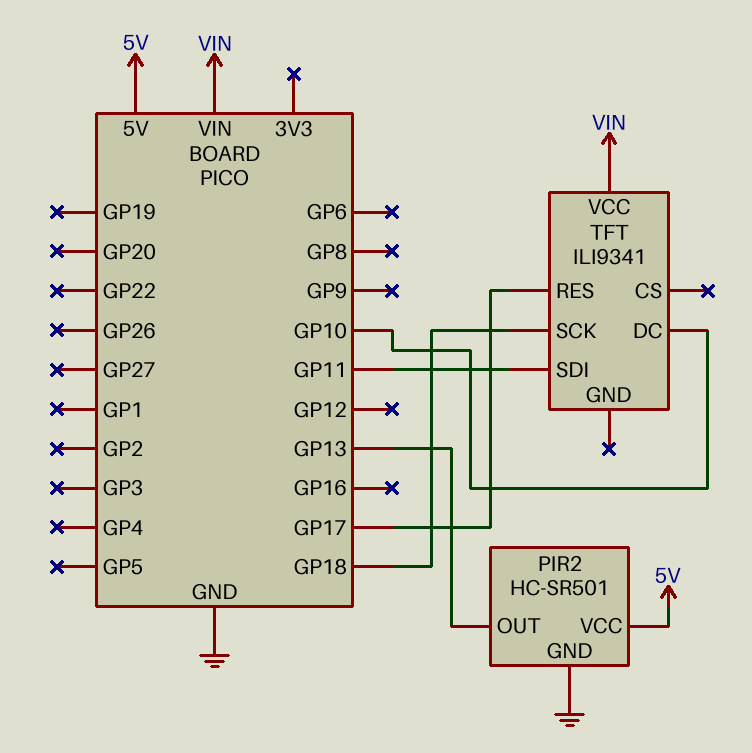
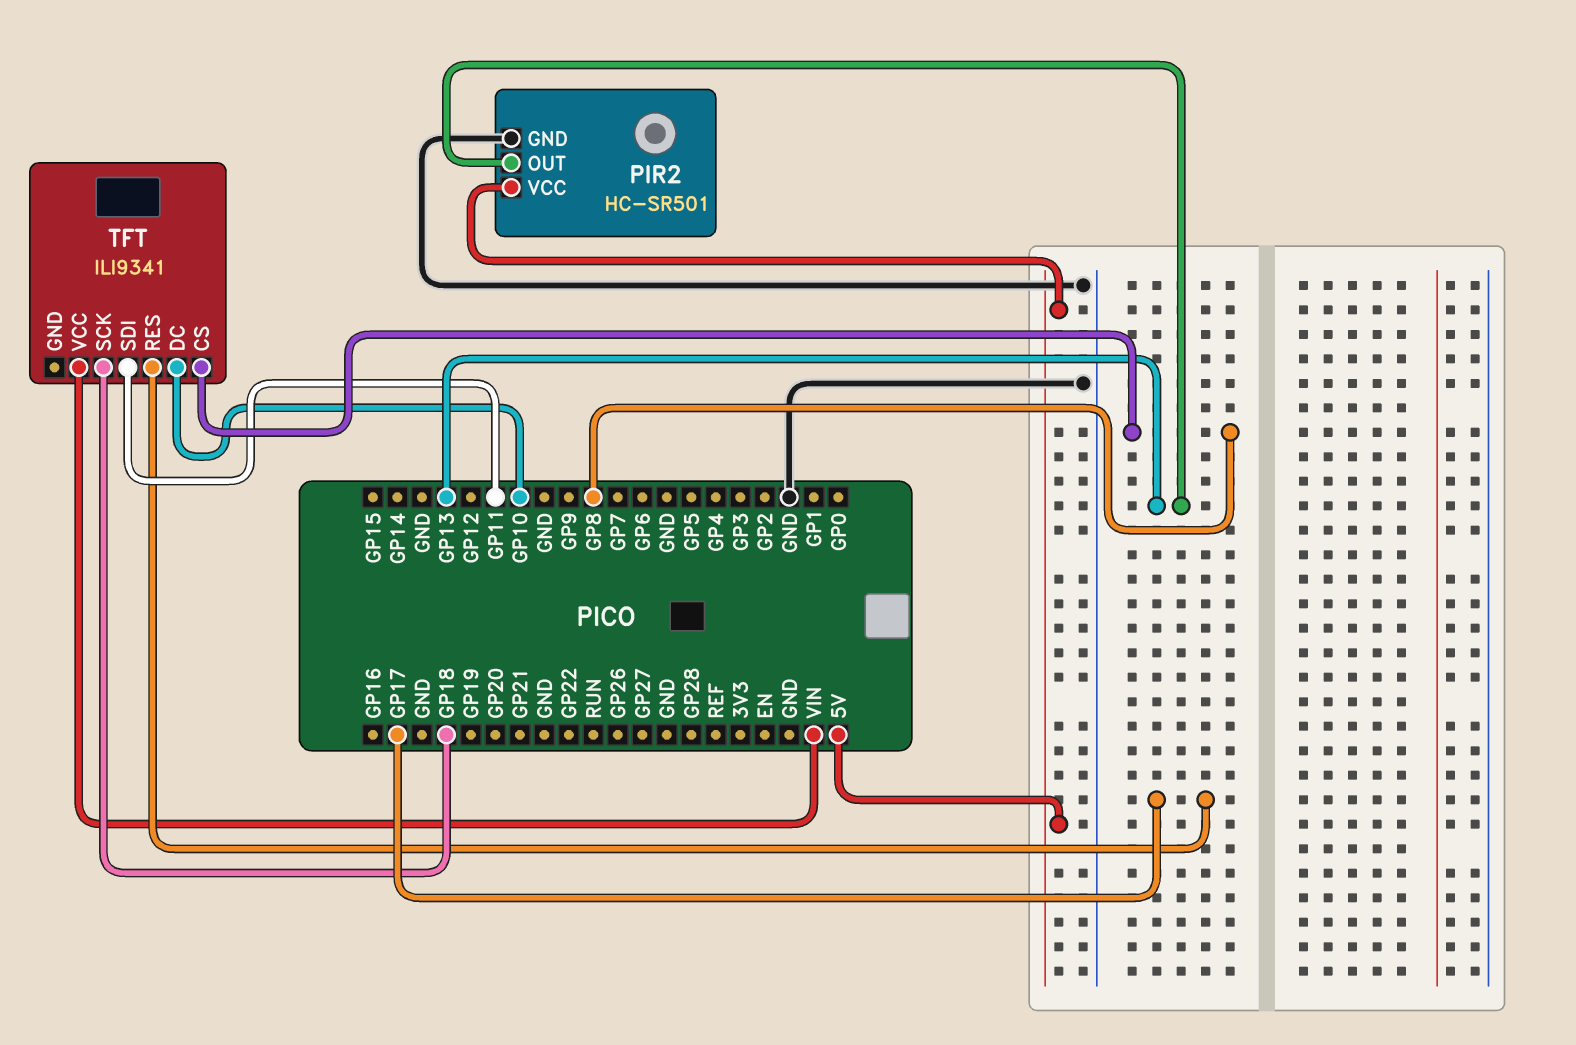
TFT pin CS: none -> GP8

